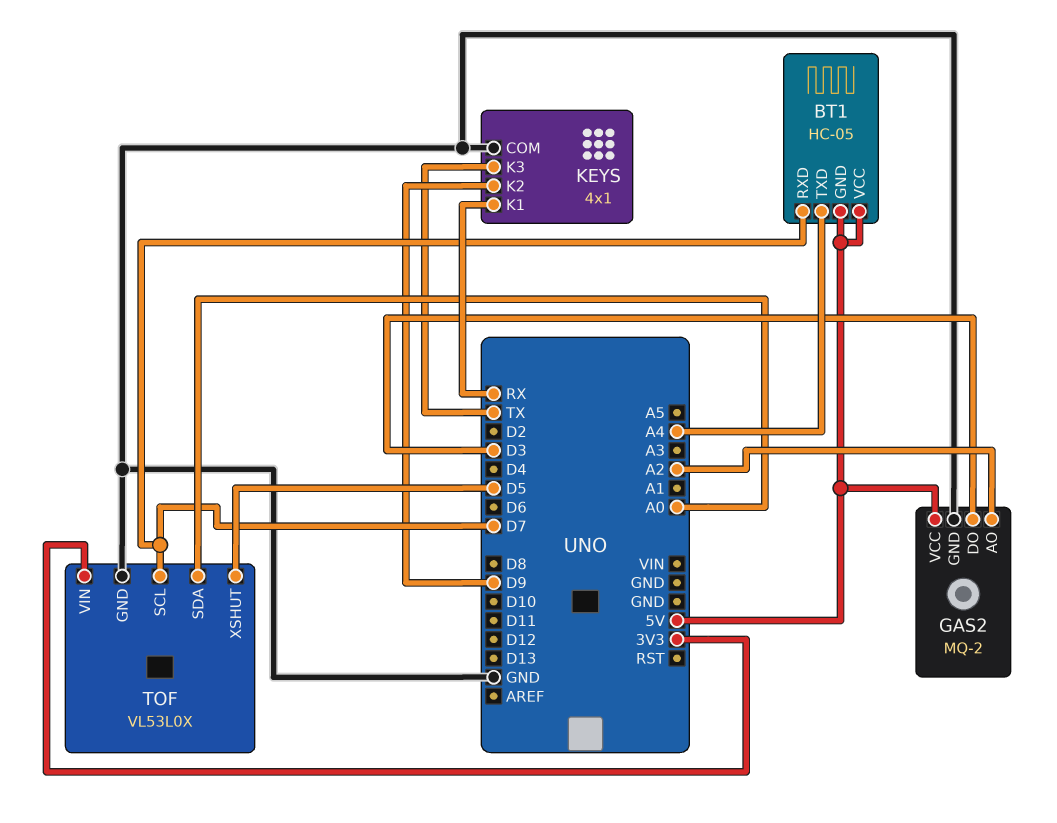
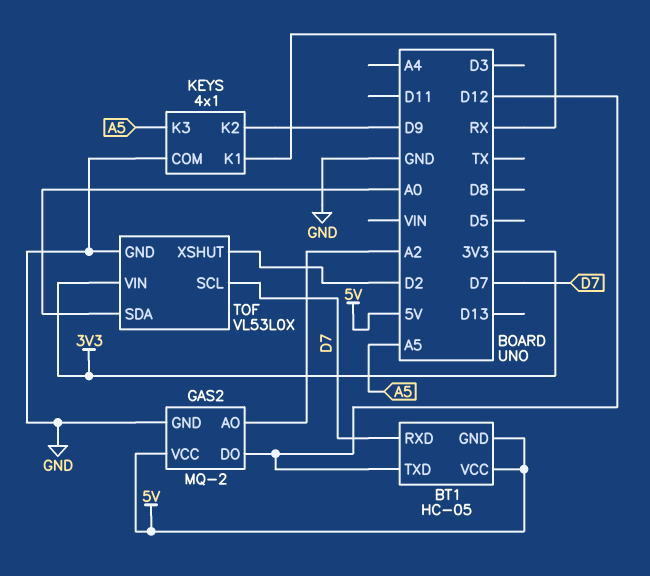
BT1 pin TXD: A4 -> D12
GAS2 pin DO: D3 -> D12
KEYS pin K3: TX -> A5
TOF pin XSHUT: D5 -> D2

